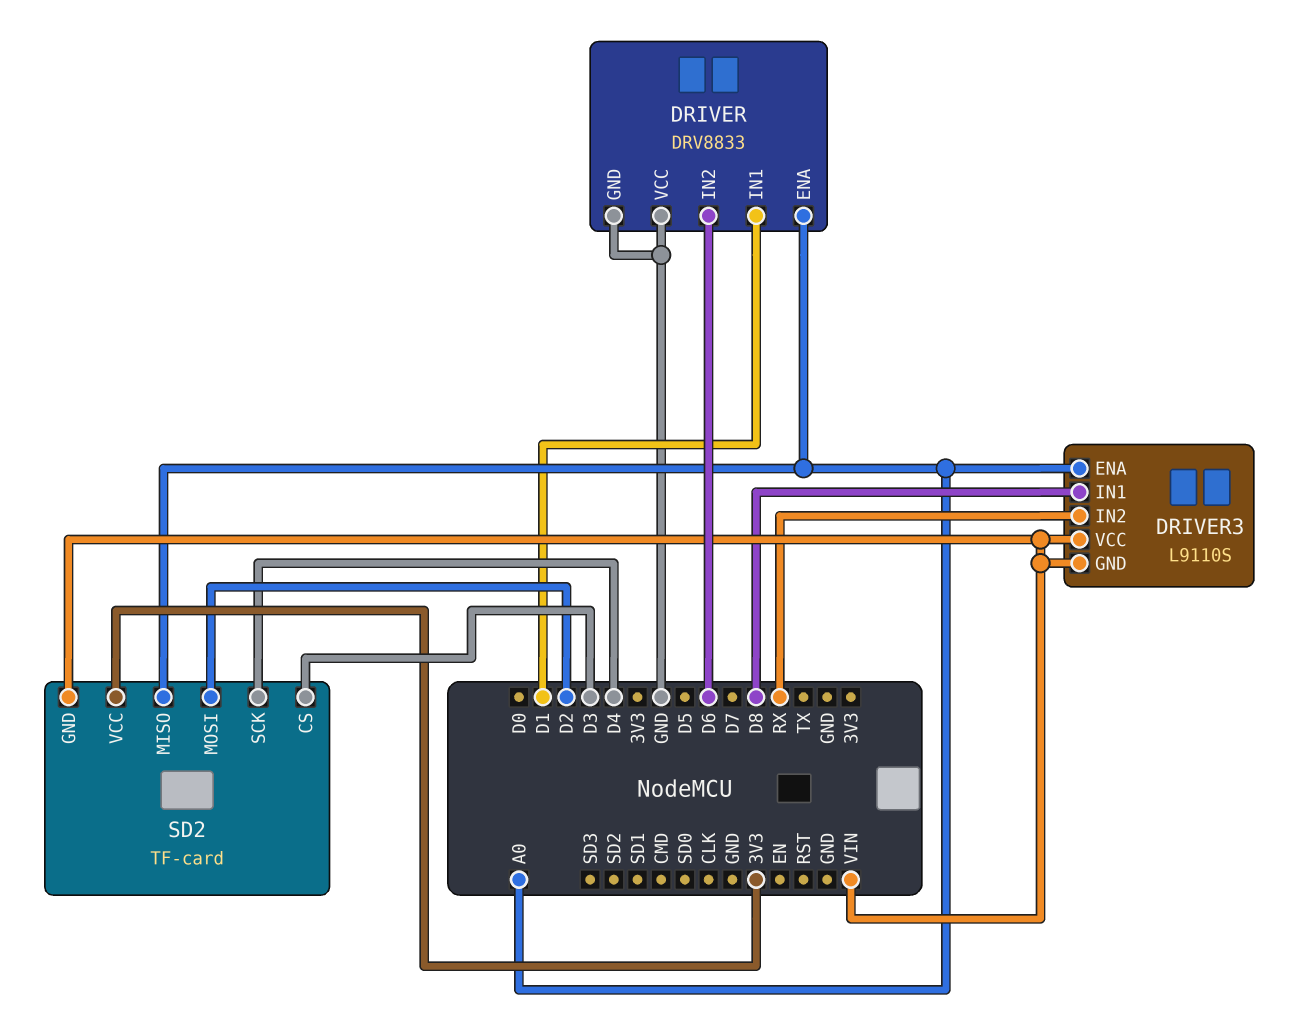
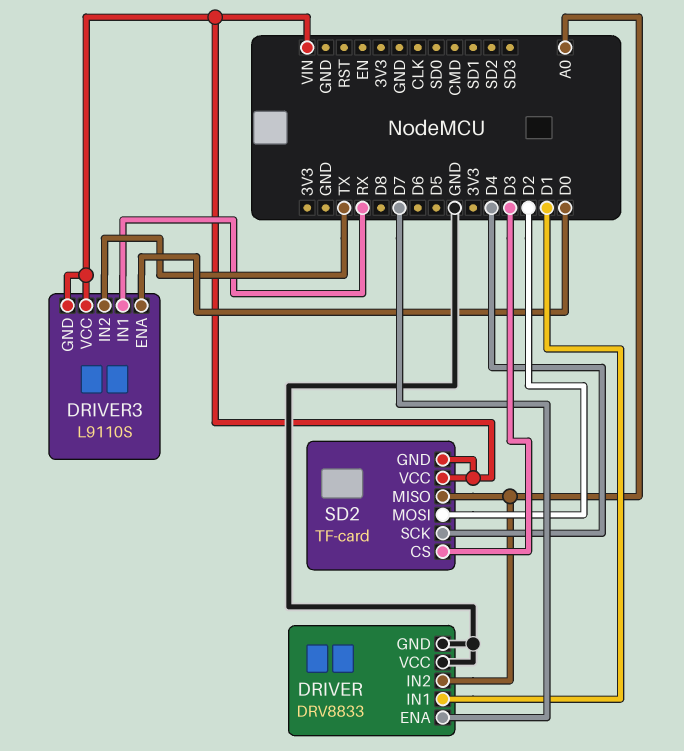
DRIVER pin ENA: A0 -> D7
DRIVER pin IN2: D6 -> A0
DRIVER3 pin ENA: A0 -> D0
DRIVER3 pin IN1: D8 -> RX
DRIVER3 pin IN2: RX -> TX
SD2 pin VCC: 3V3 -> VIN

